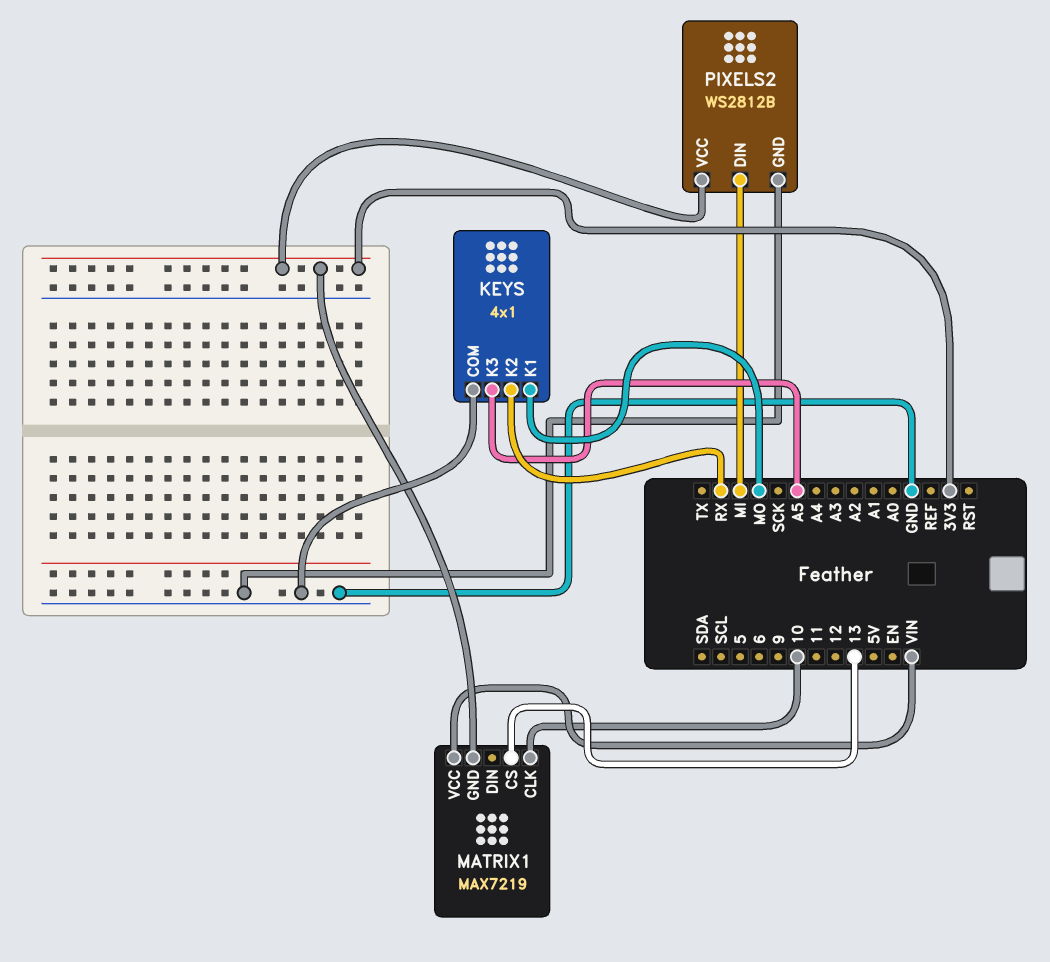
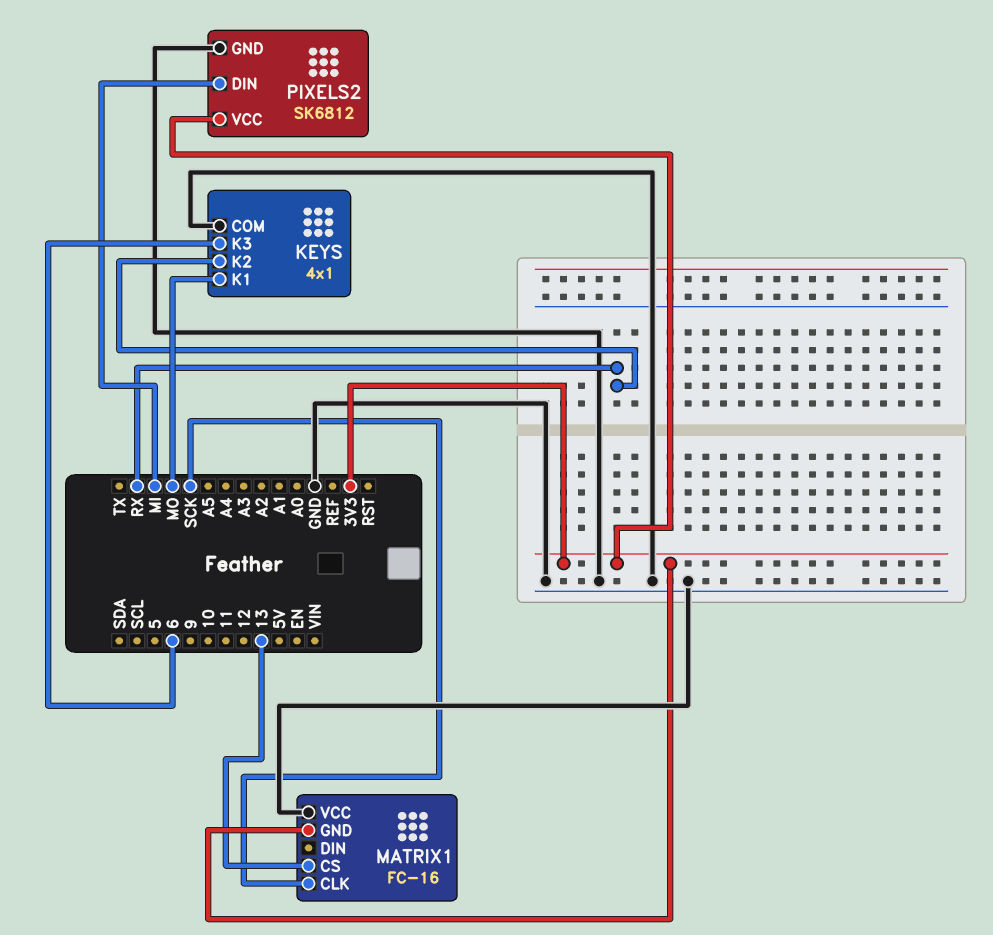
KEYS pin K3: A5 -> 6
MATRIX1: MAX7219 -> FC-16
MATRIX1 pin CLK: 10 -> SCK
MATRIX1 pin VCC: VIN -> GND
PIXELS2: WS2812B -> SK6812

